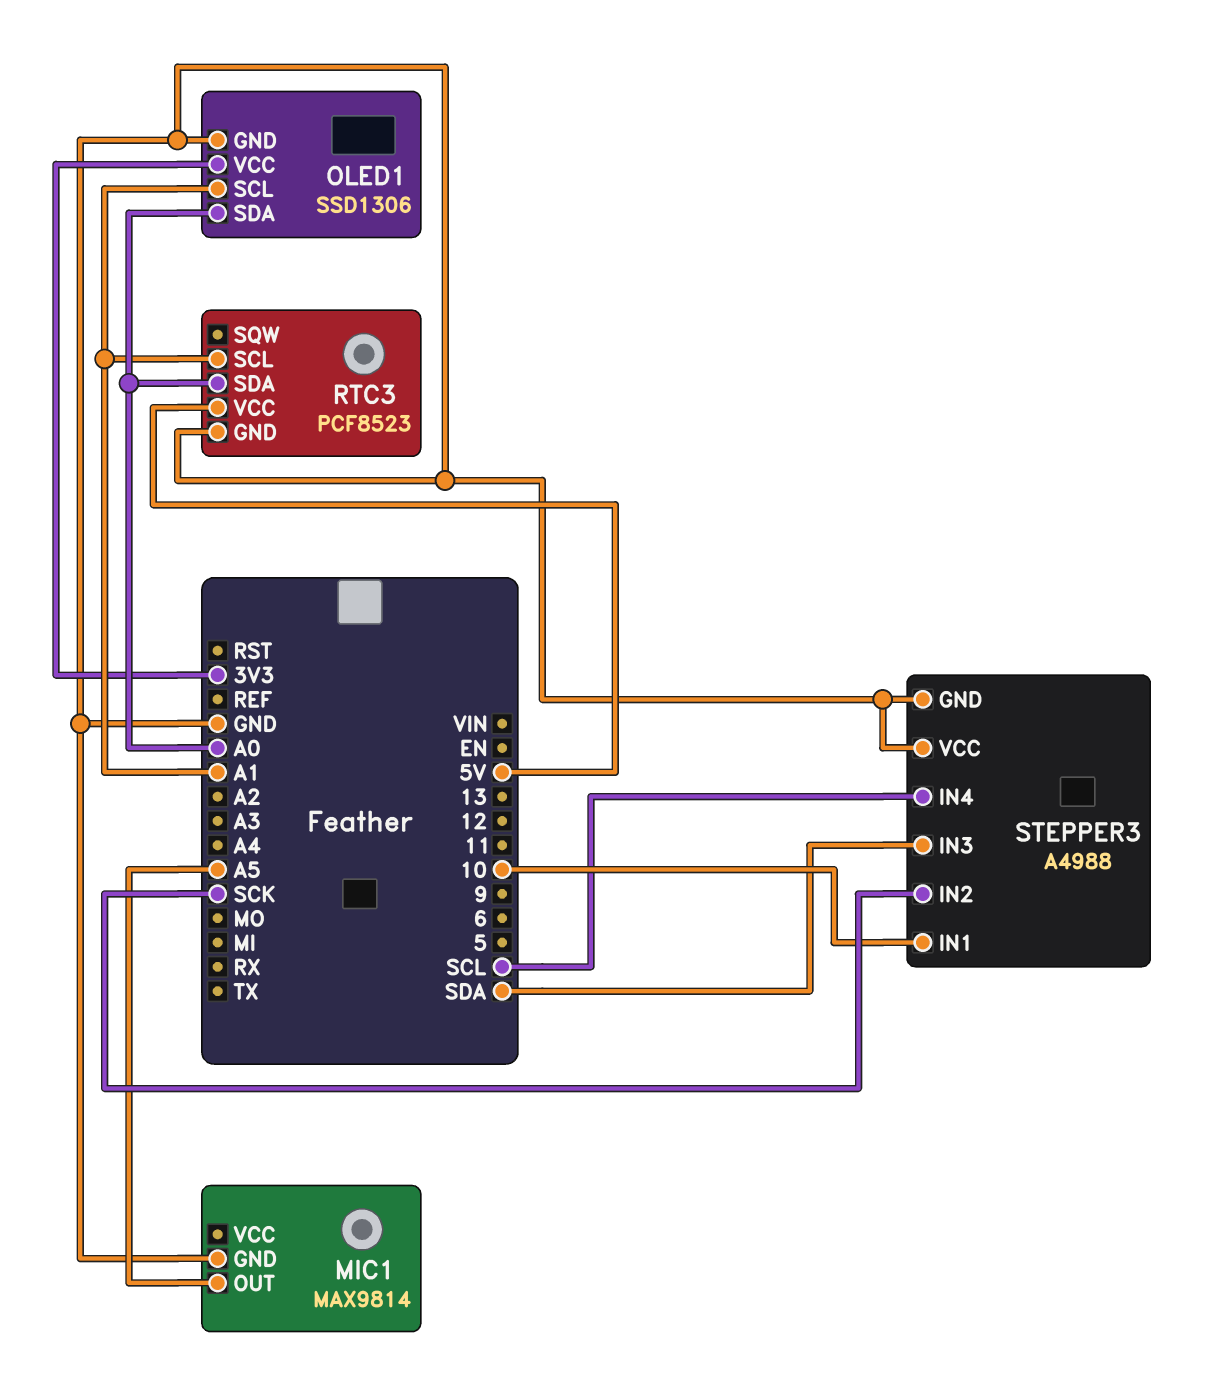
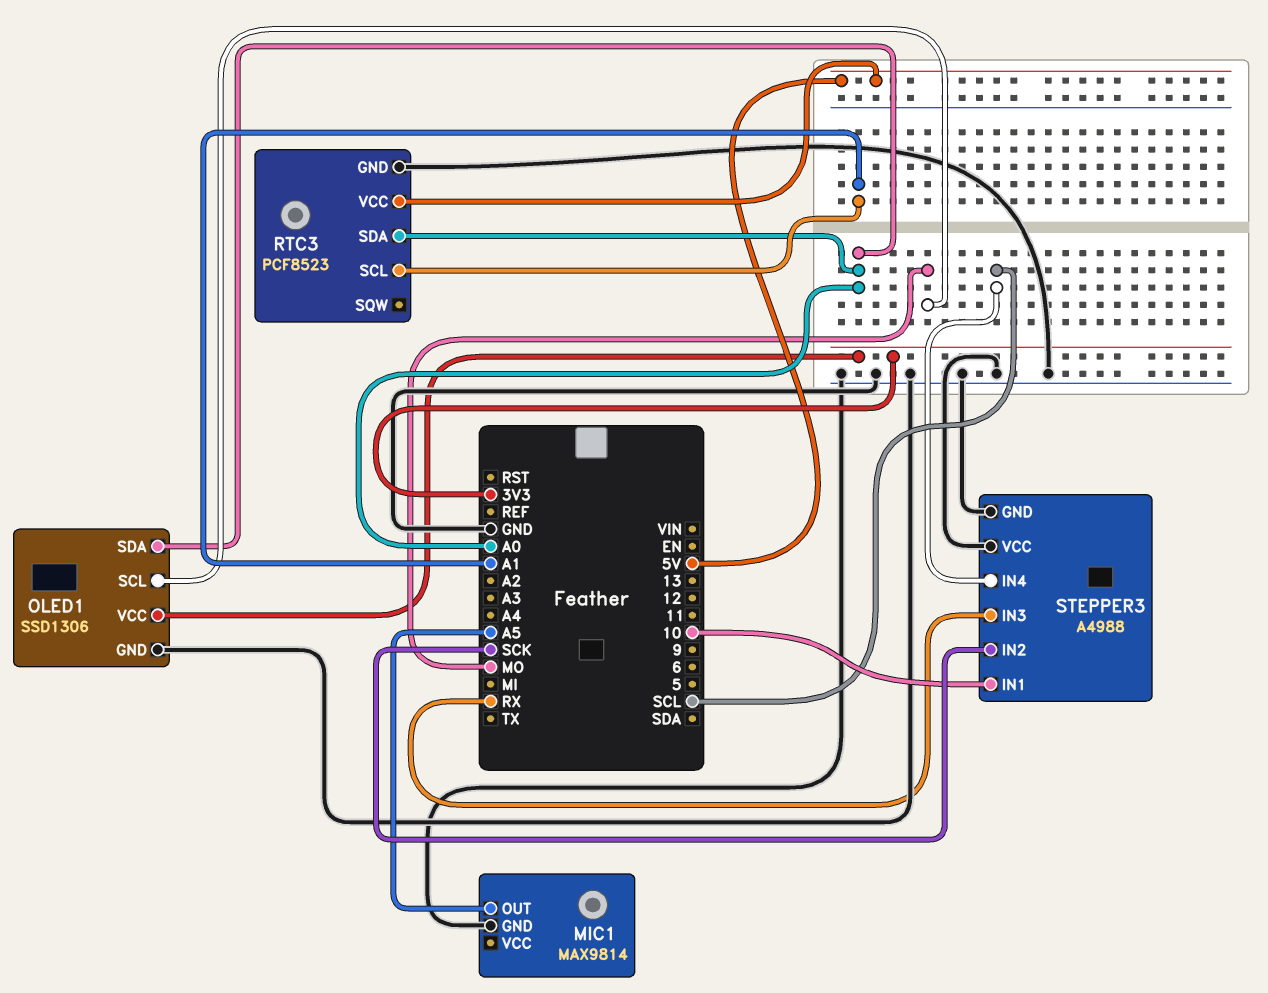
OLED1 pin SCL: A1 -> MO
STEPPER3 pin IN3: SDA -> RX

